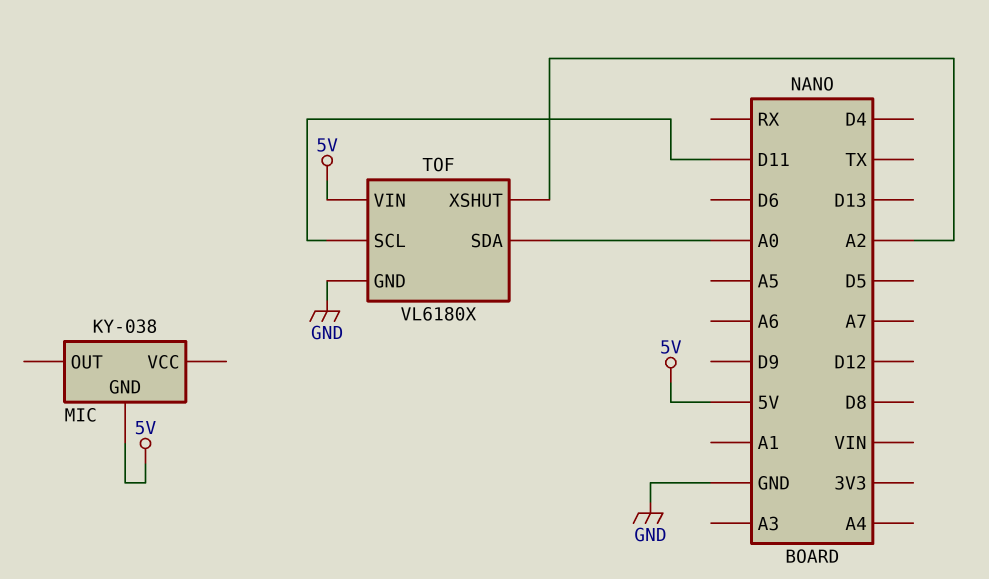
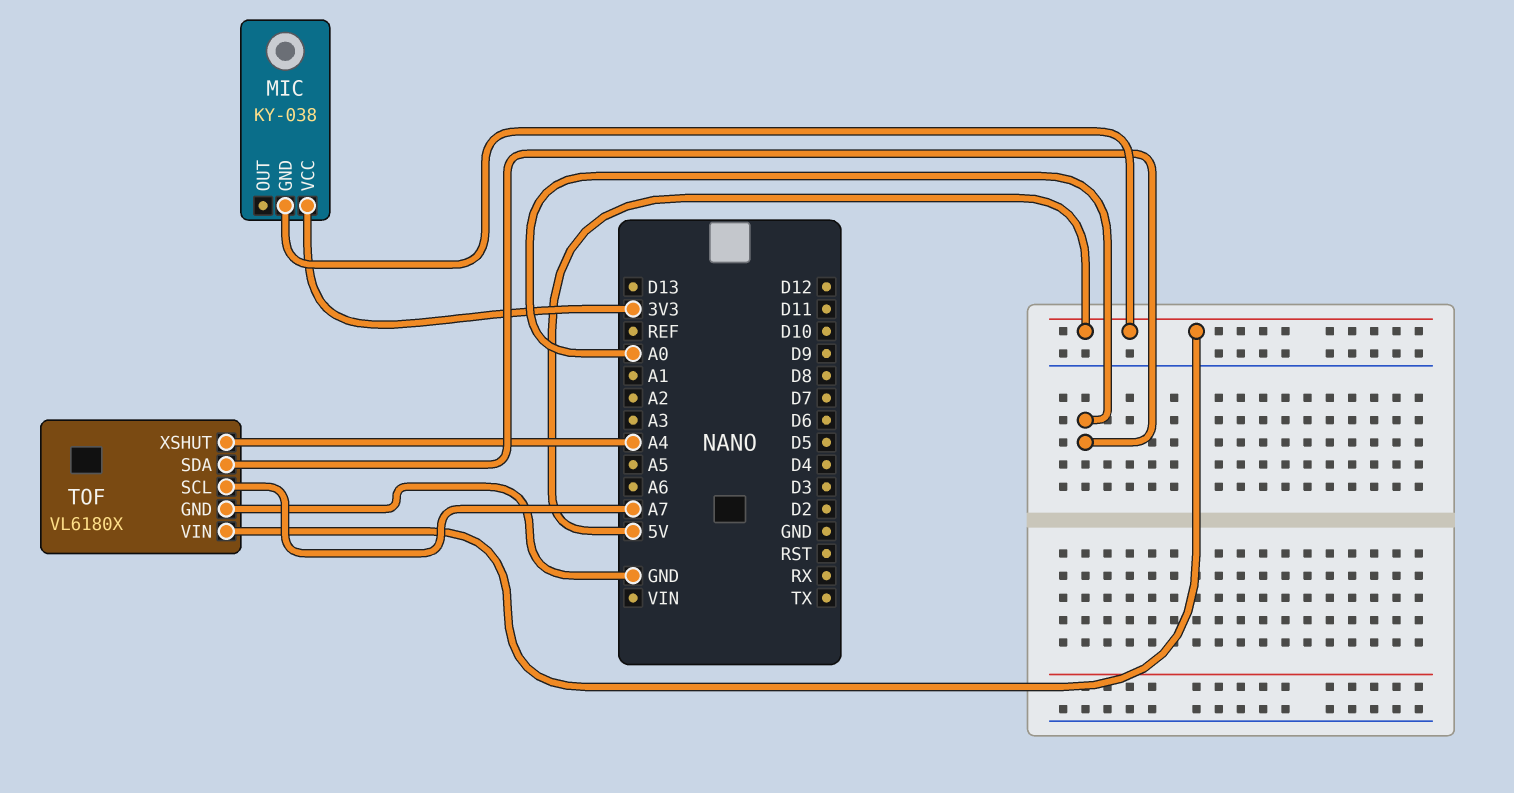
MIC pin VCC: none -> 3V3
TOF pin SCL: D11 -> A7
TOF pin XSHUT: A2 -> A4

